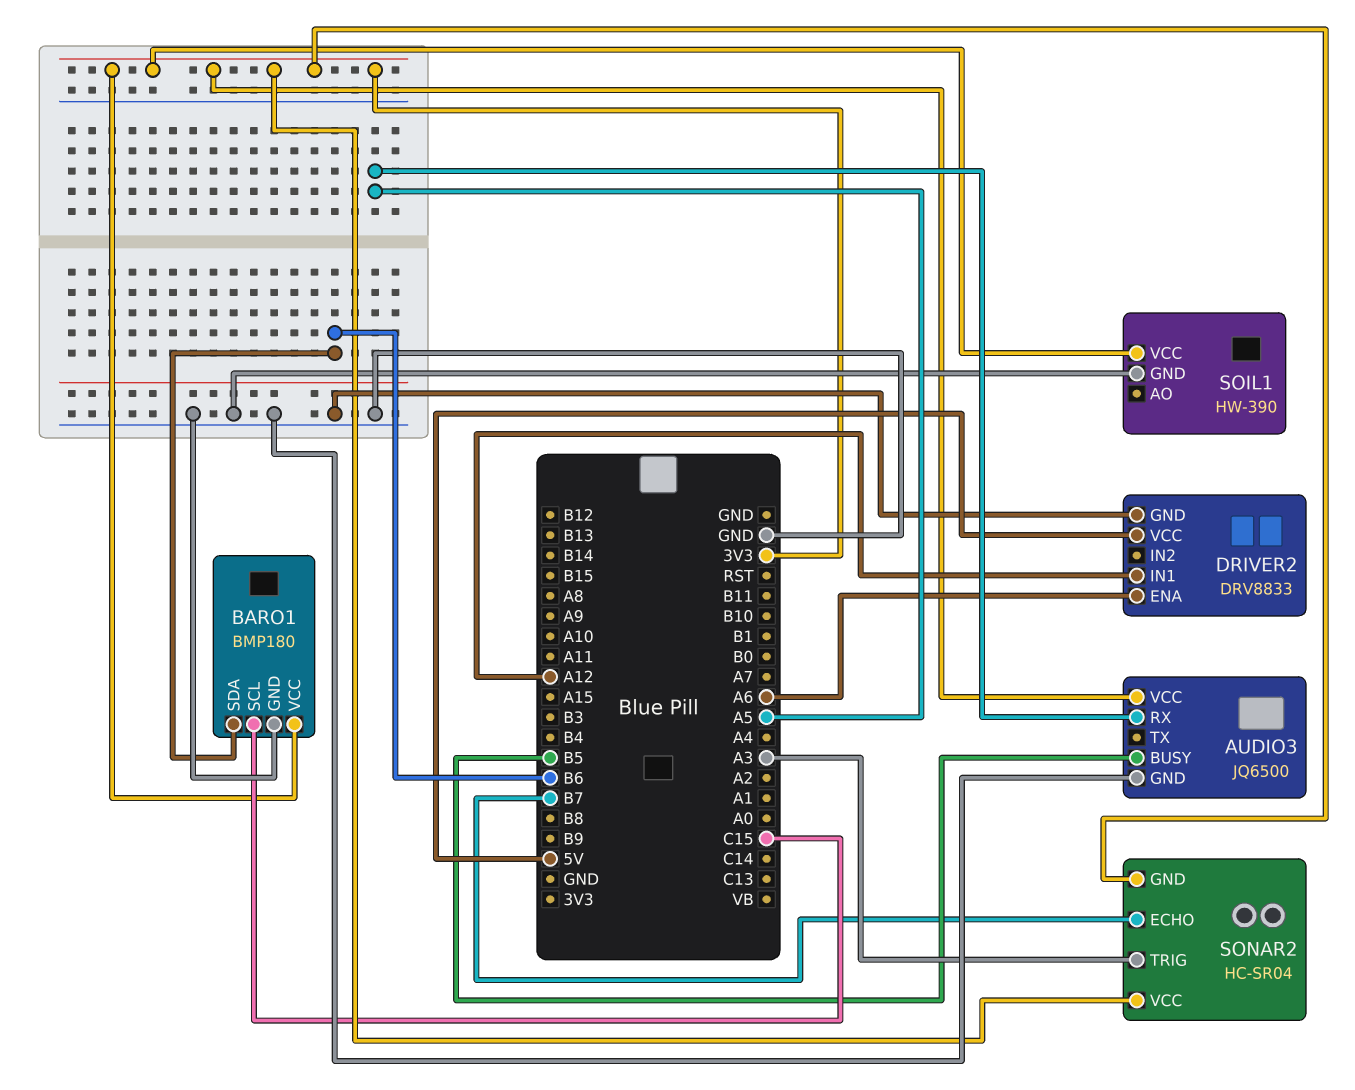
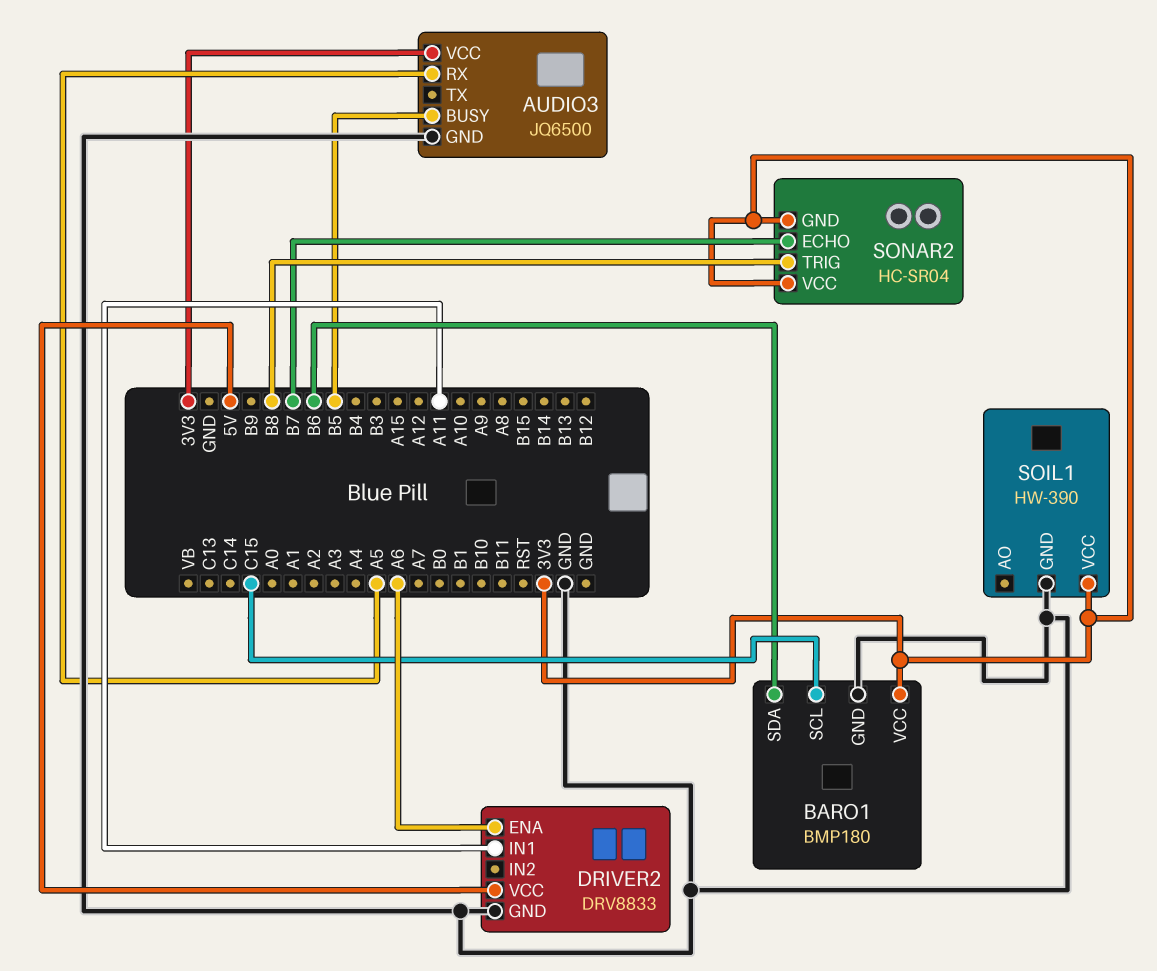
DRIVER2 pin IN1: A12 -> A11
SONAR2 pin TRIG: A3 -> B8

